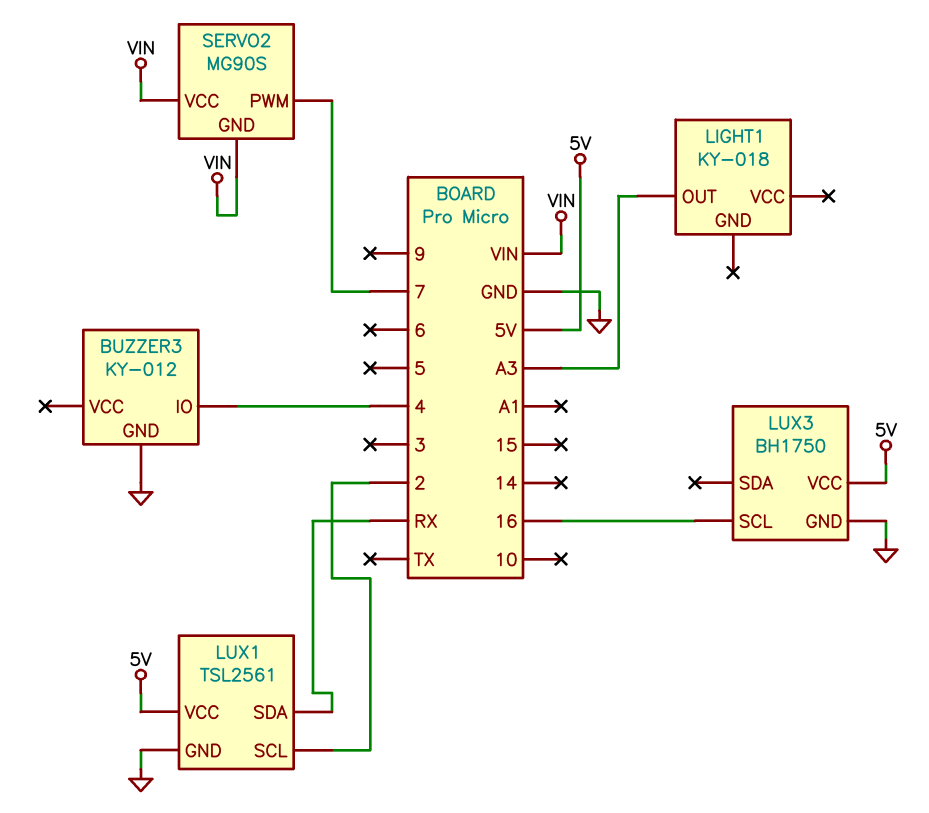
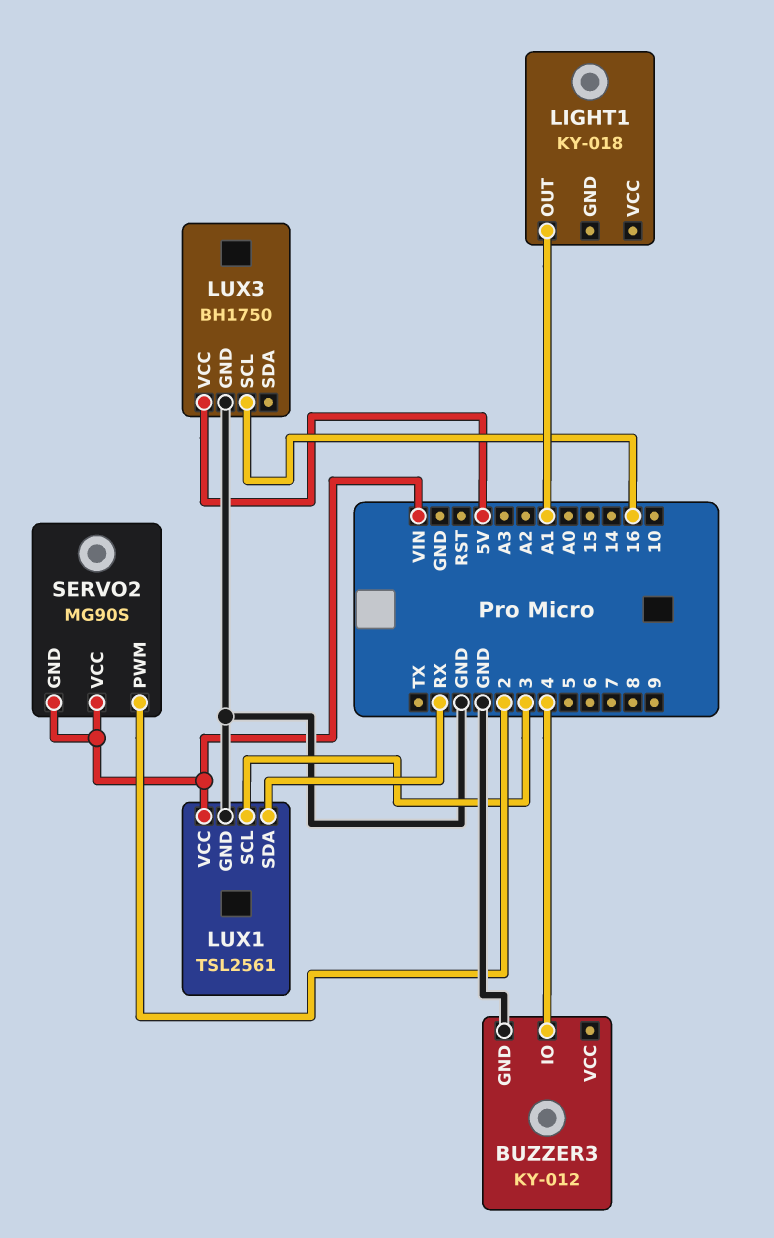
LIGHT1 pin OUT: A3 -> A1
LUX1 pin SCL: 2 -> 3
LUX1 pin VCC: 5V -> VIN
SERVO2 pin PWM: 7 -> 2

